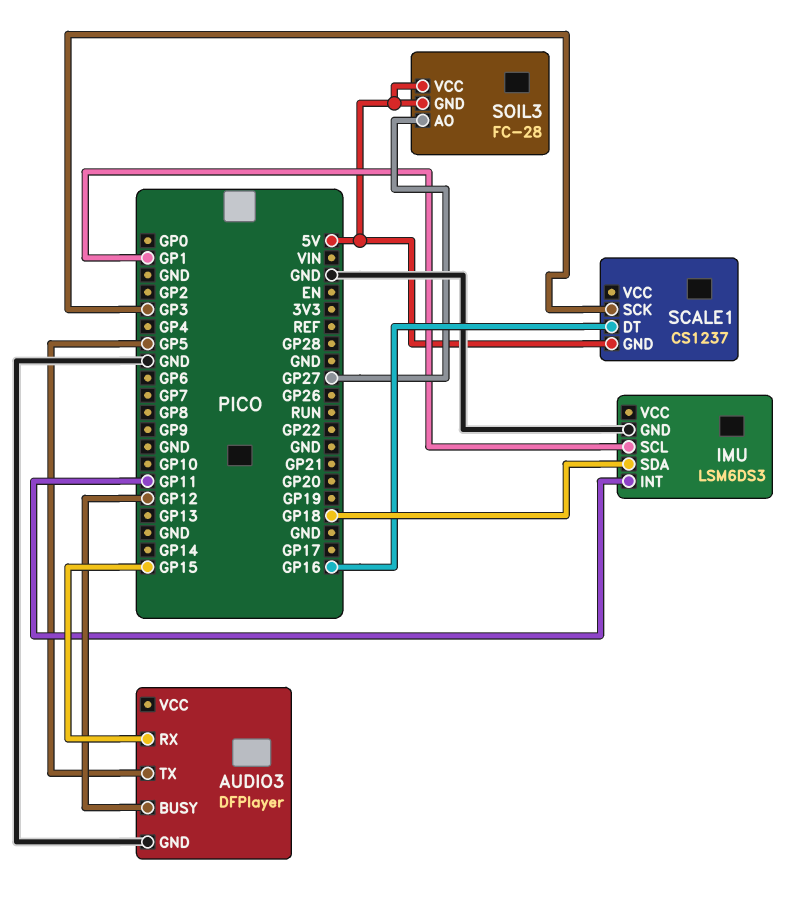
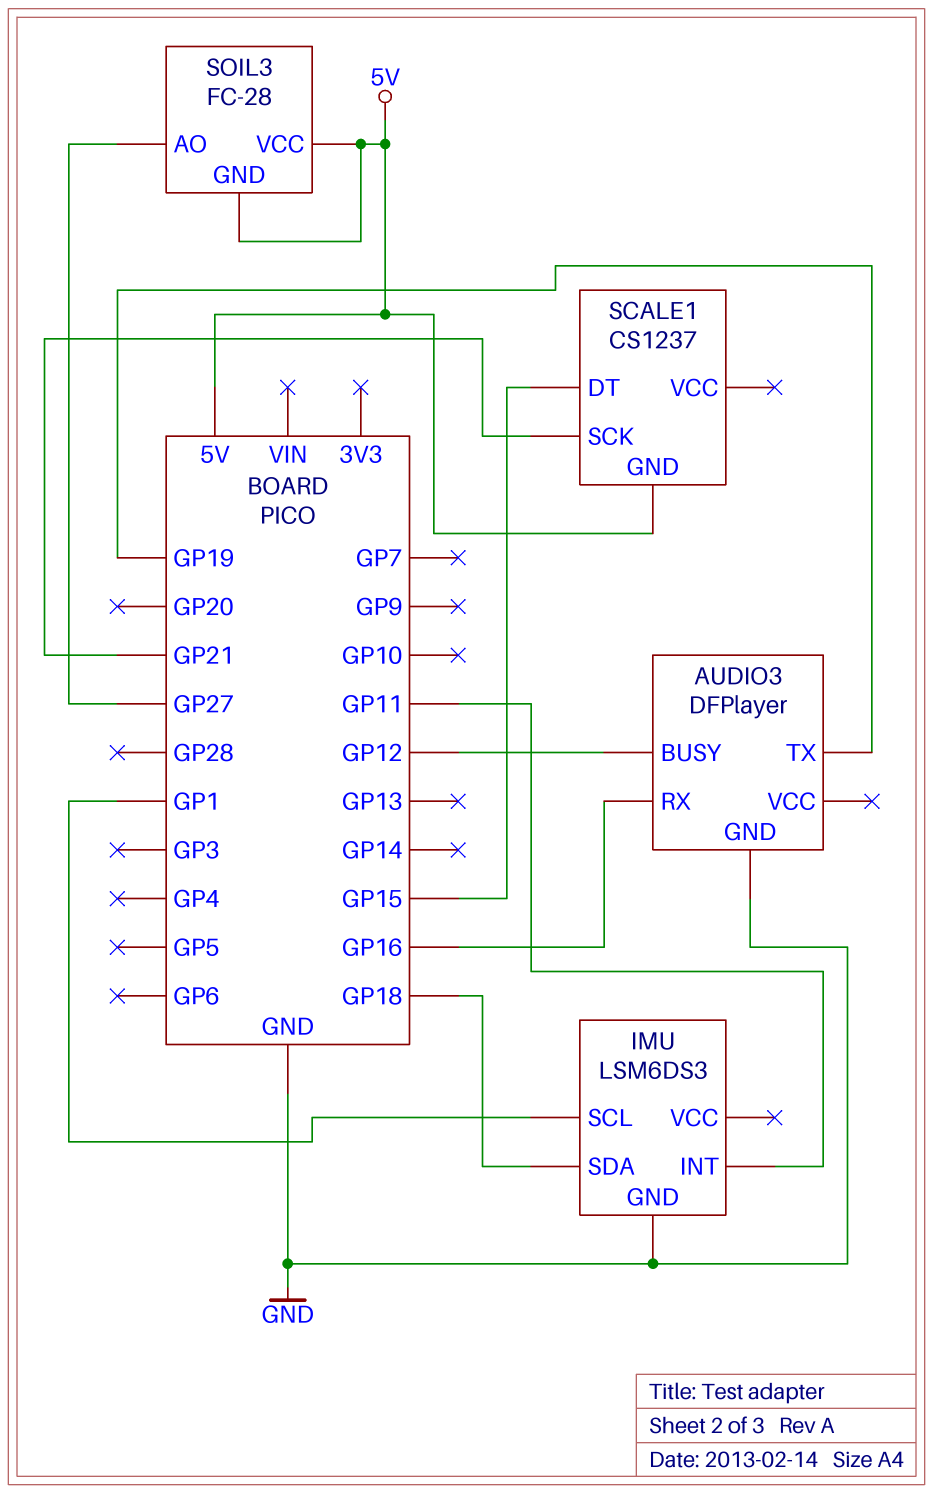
AUDIO3 pin RX: GP15 -> GP16
AUDIO3 pin TX: GP5 -> GP19
SCALE1 pin DT: GP16 -> GP15
SCALE1 pin SCK: GP3 -> GP21

